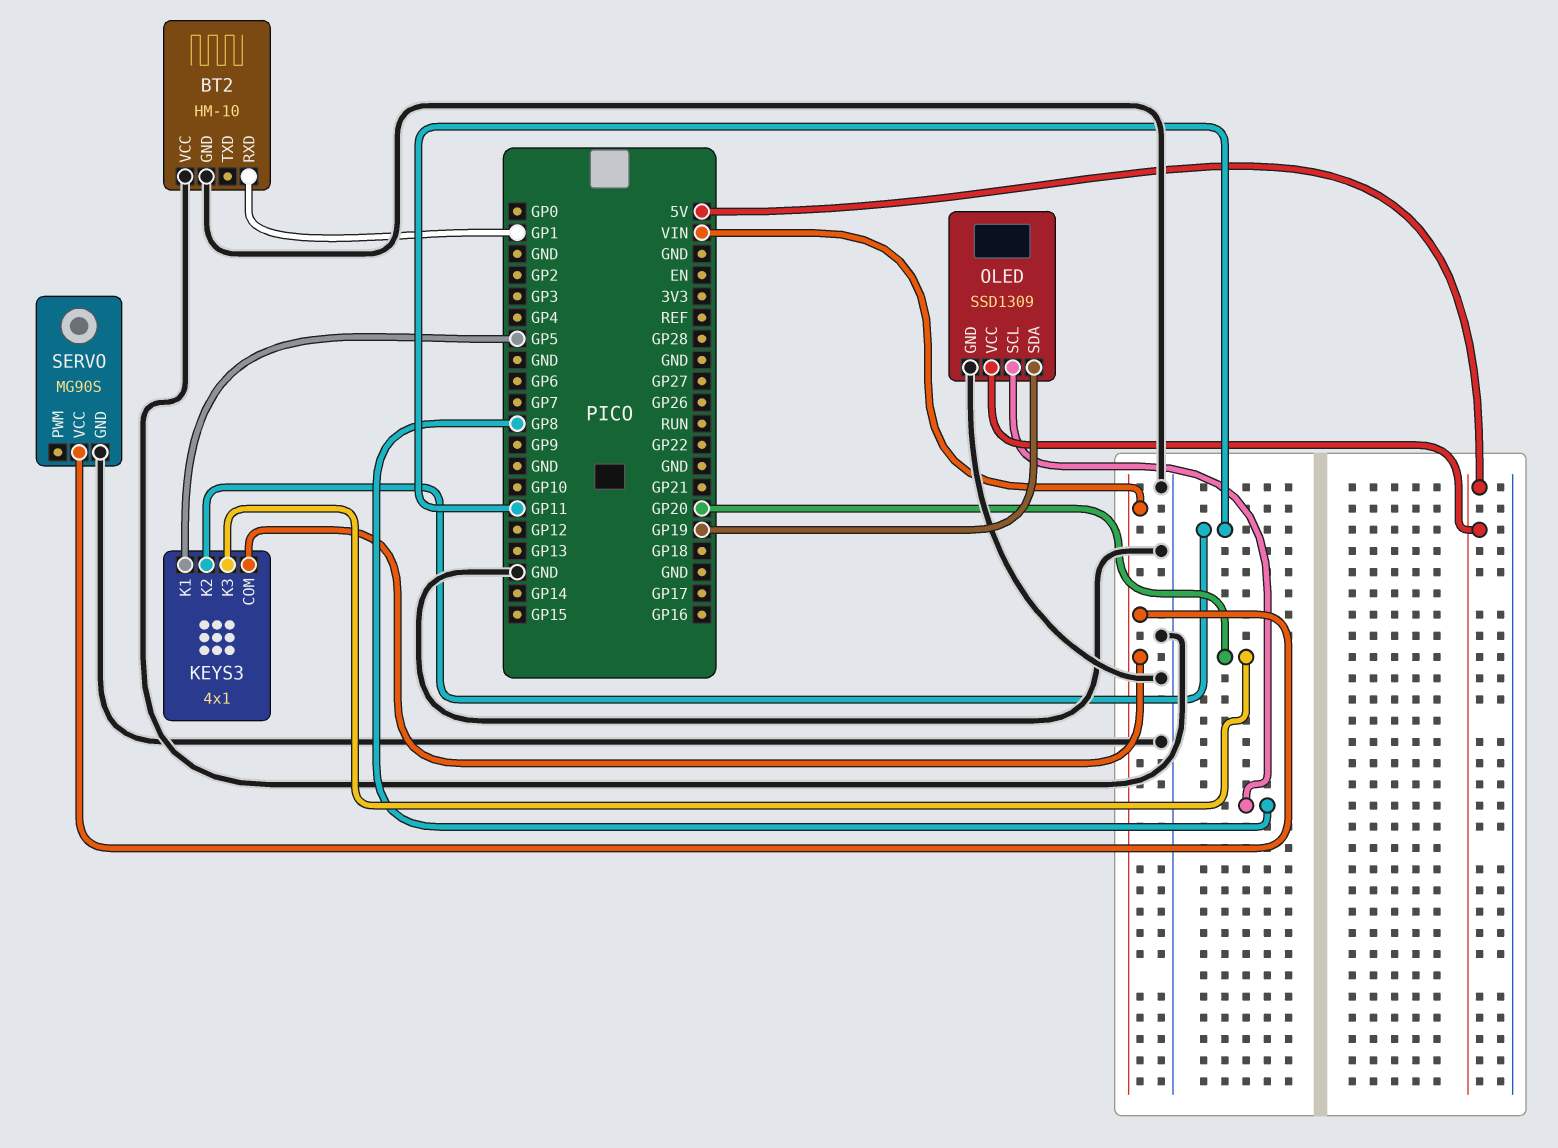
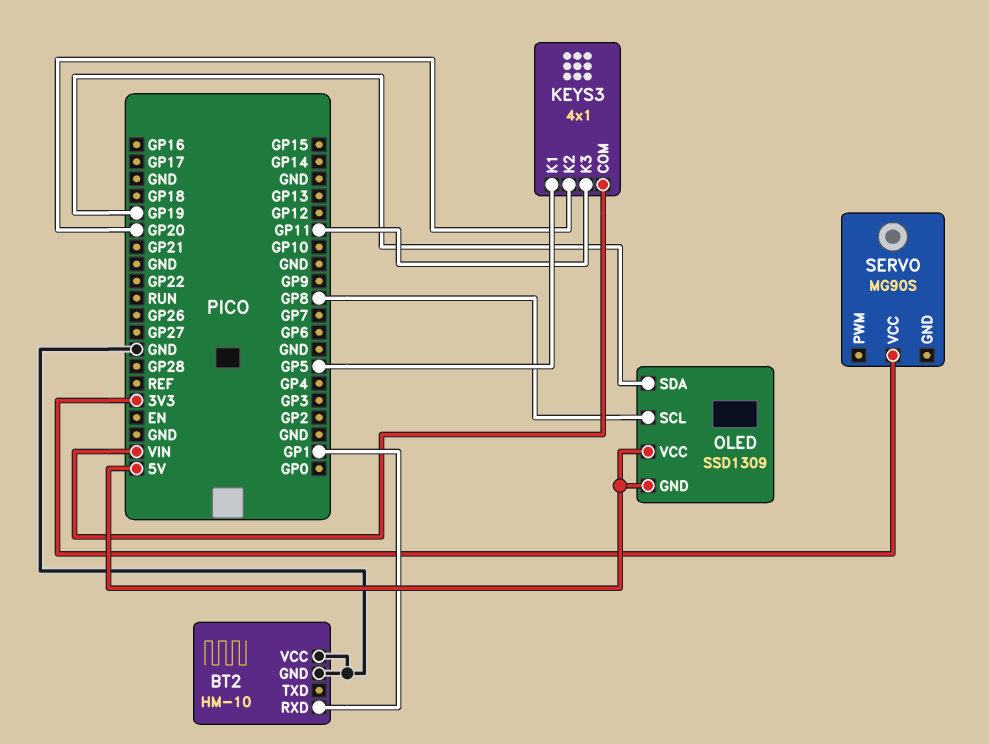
KEYS3 pin K2: GP11 -> GP20
KEYS3 pin K3: GP20 -> GP11
OLED pin GND: GND -> 5V
SERVO pin GND: GND -> none
SERVO pin VCC: VIN -> 3V3

